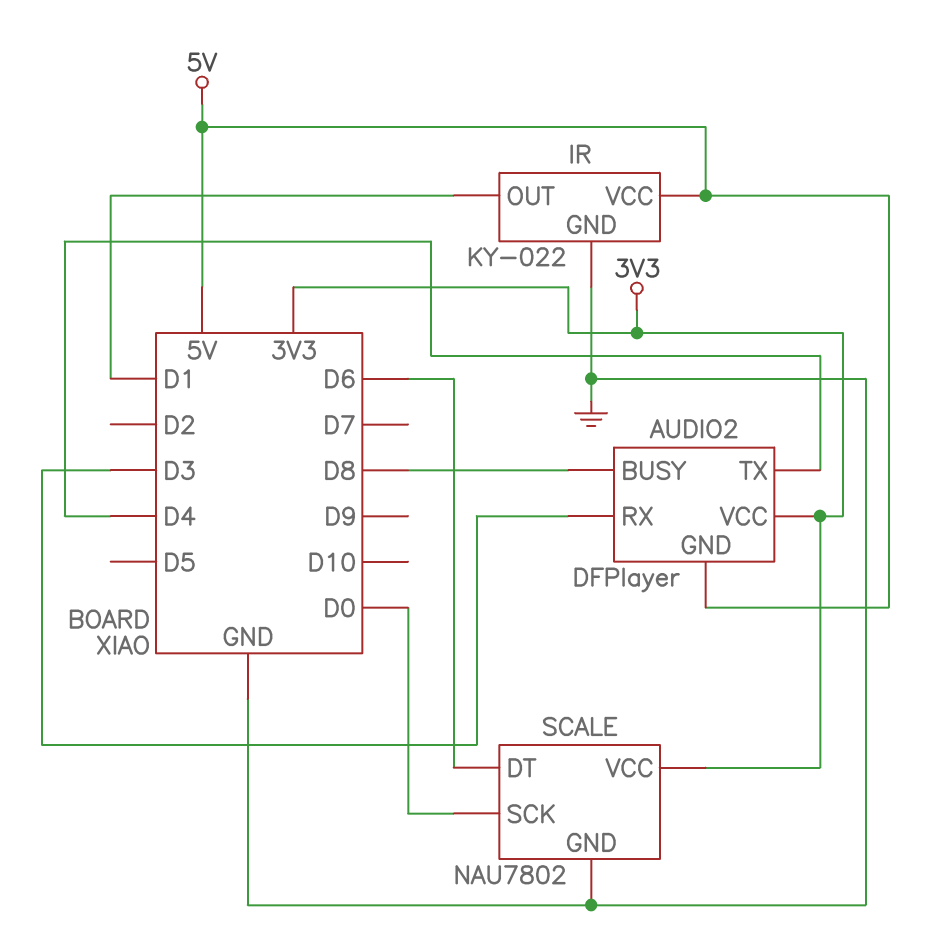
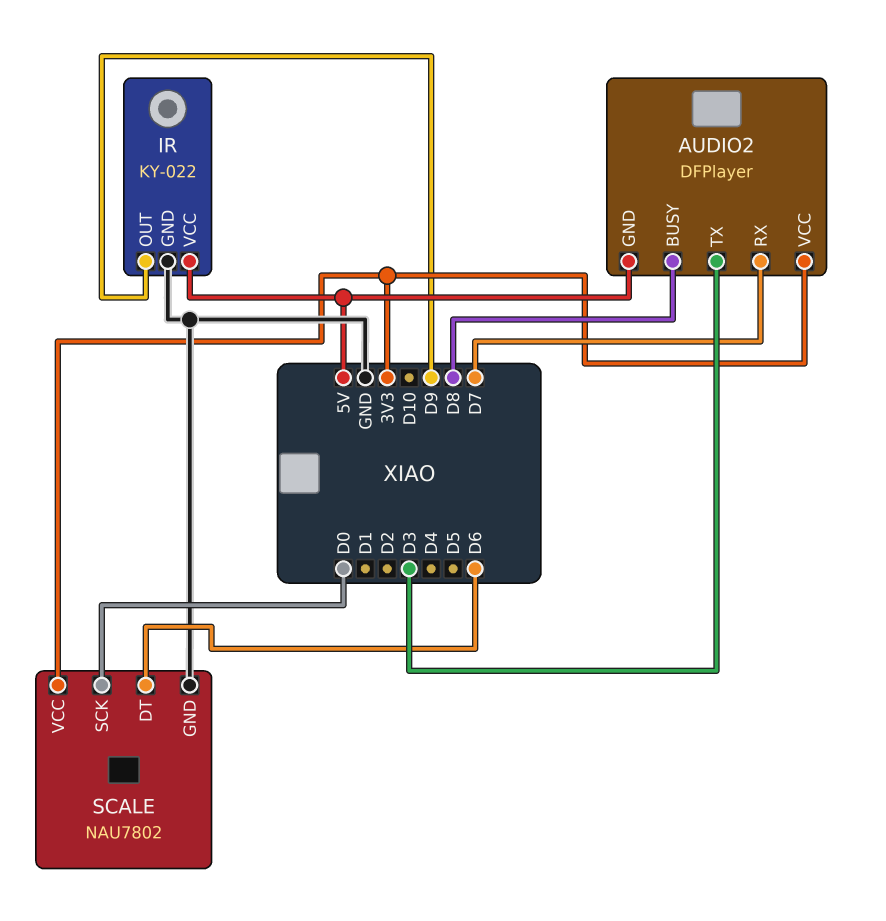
AUDIO2 pin RX: D3 -> D7
AUDIO2 pin TX: D4 -> D3
IR pin OUT: D1 -> D9

